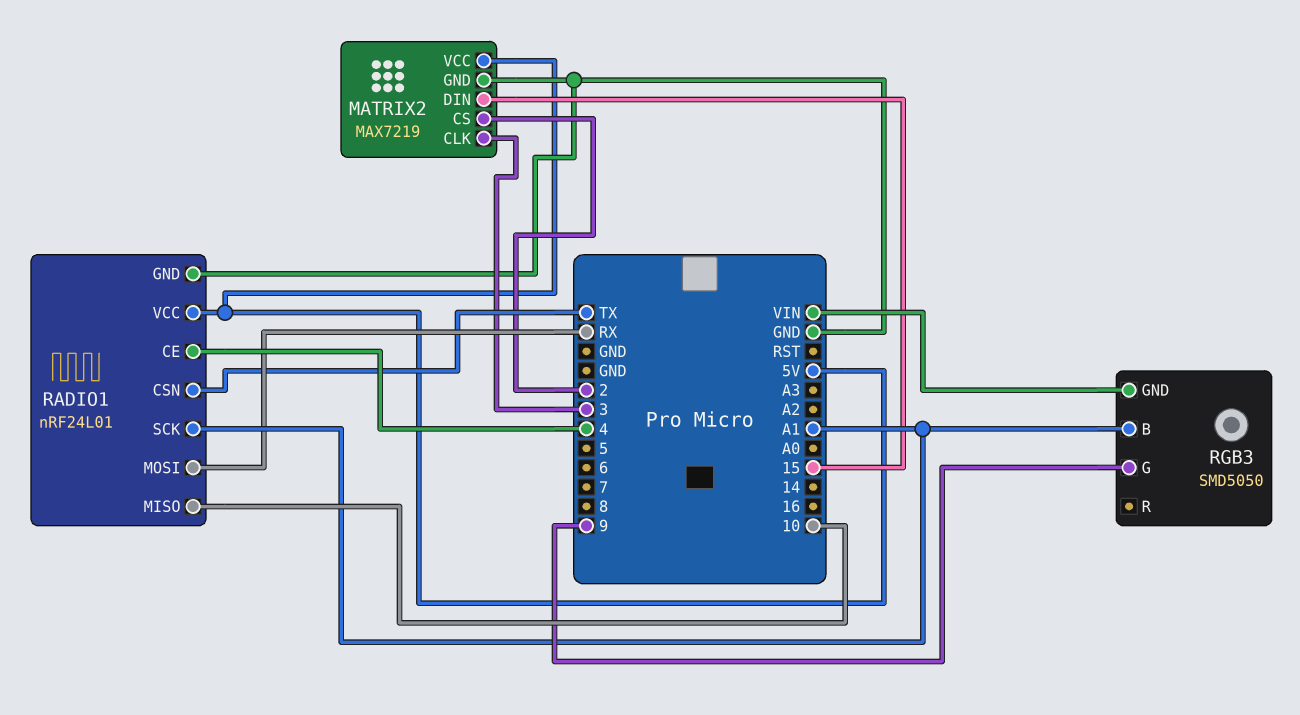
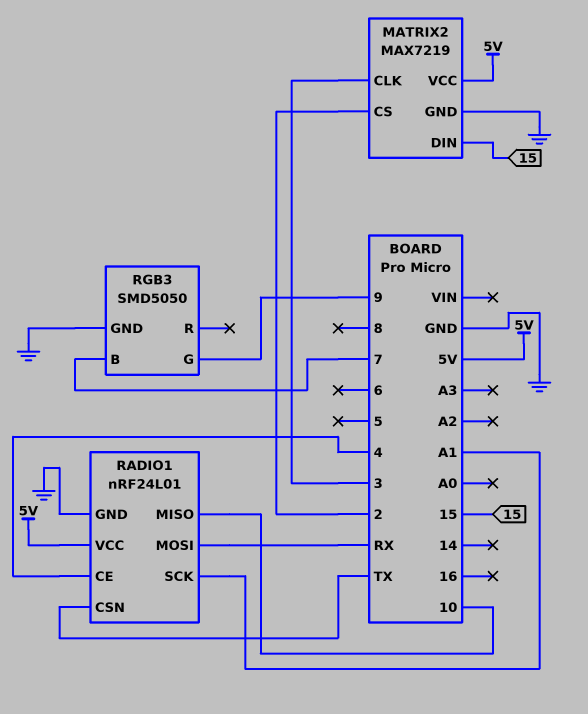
RGB3 pin B: A1 -> 7
RGB3 pin GND: VIN -> GND

